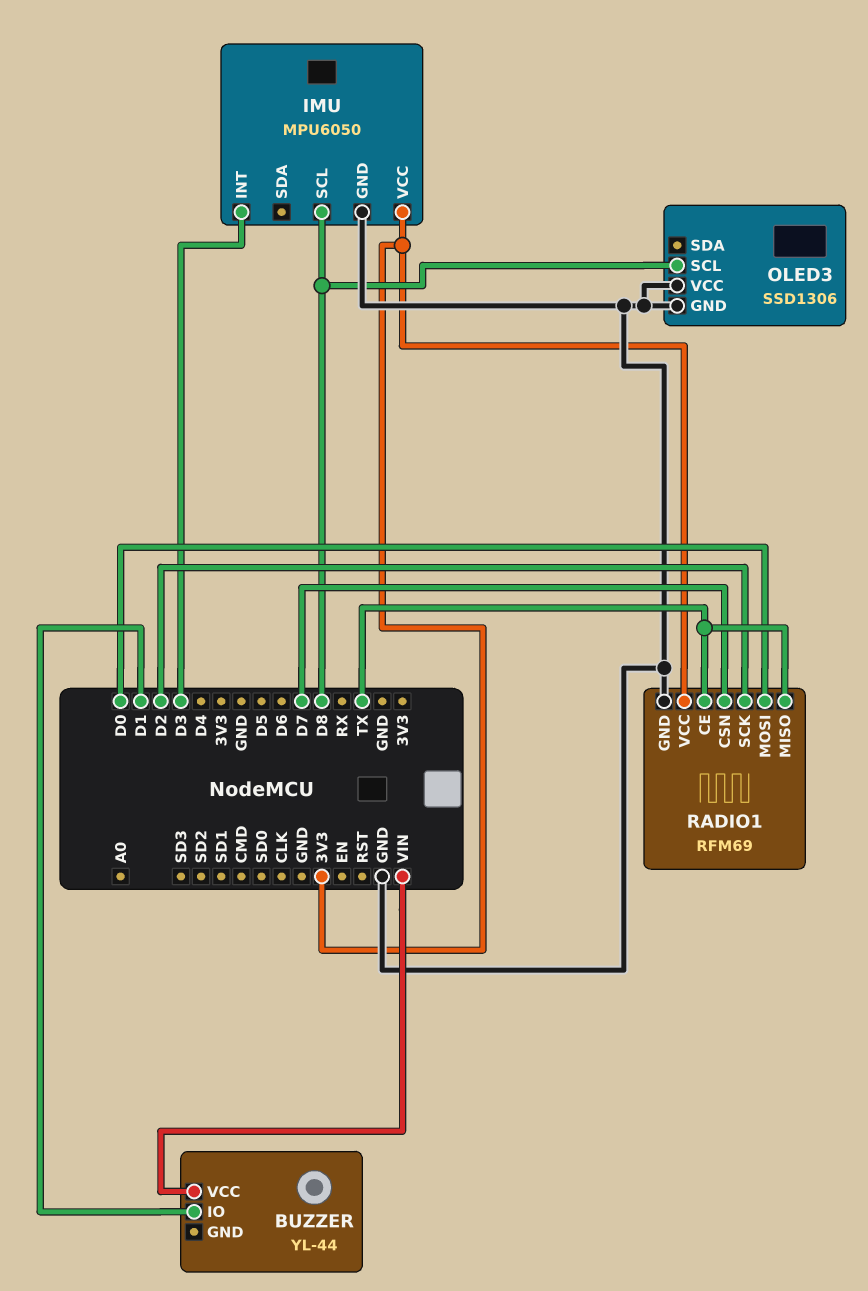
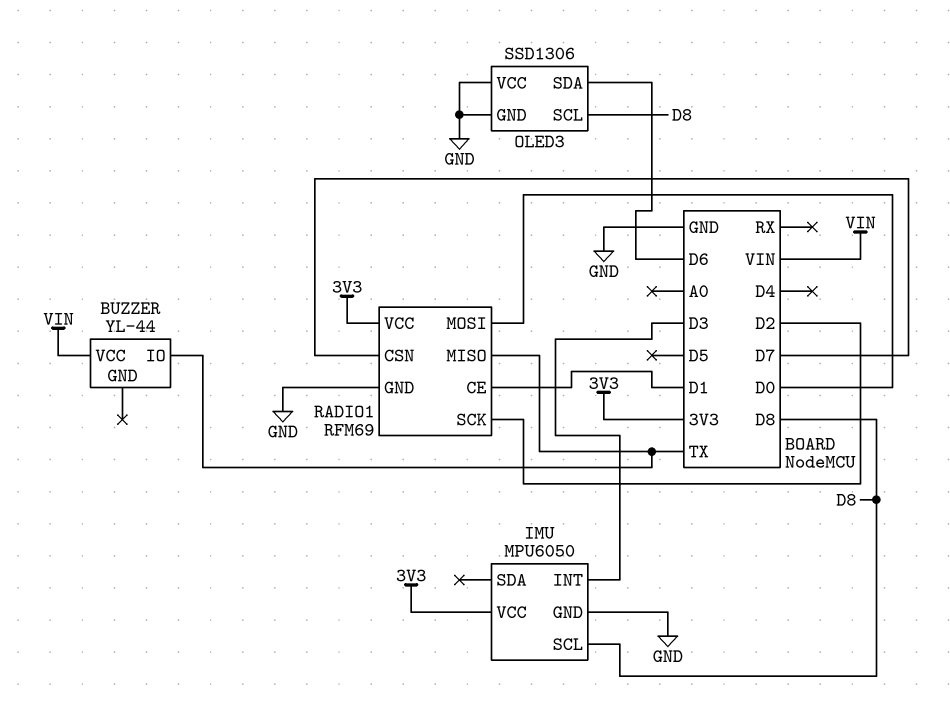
BUZZER pin IO: D1 -> TX
OLED3 pin SDA: none -> D6
RADIO1 pin CE: TX -> D1

